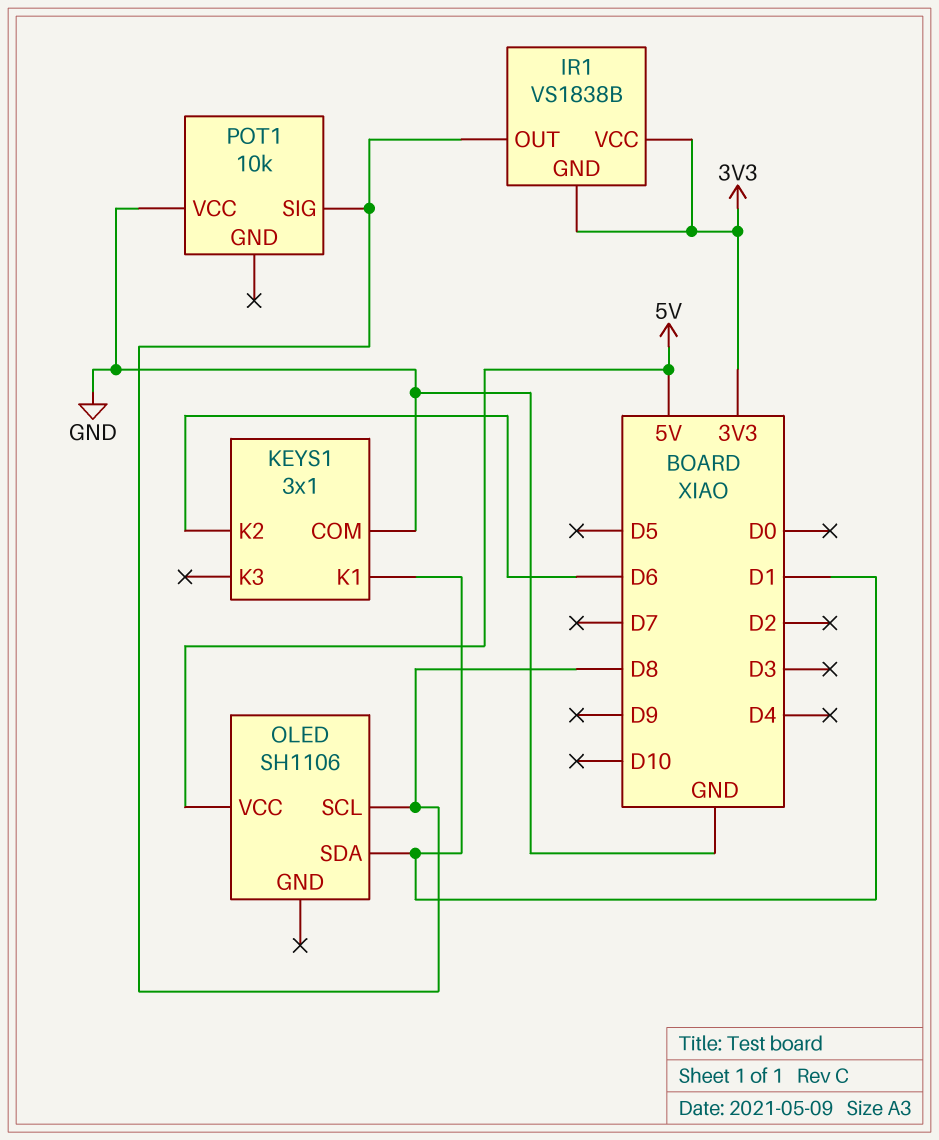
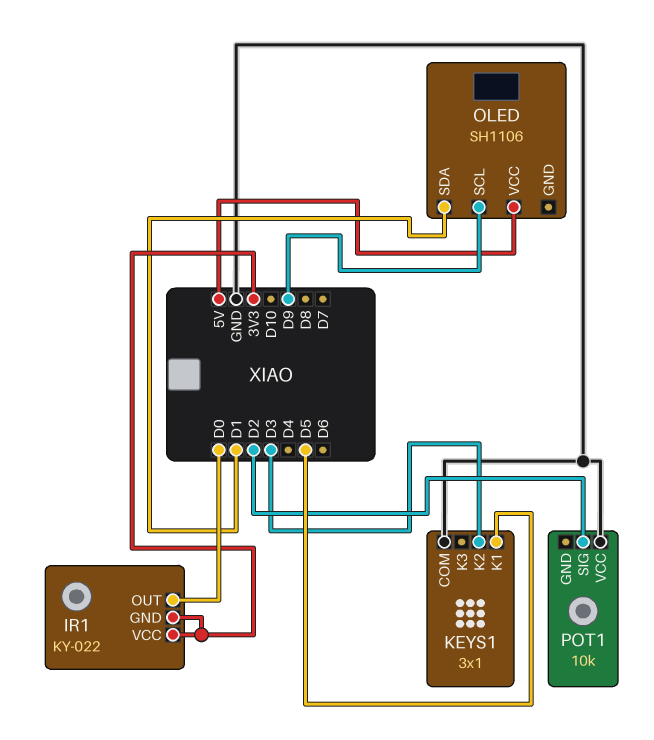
IR1: VS1838B -> KY-022
IR1 pin OUT: D8 -> D0
KEYS1 pin K1: D1 -> D5
KEYS1 pin K2: D6 -> D3
OLED pin SCL: D8 -> D9
POT1 pin SIG: D8 -> D2

